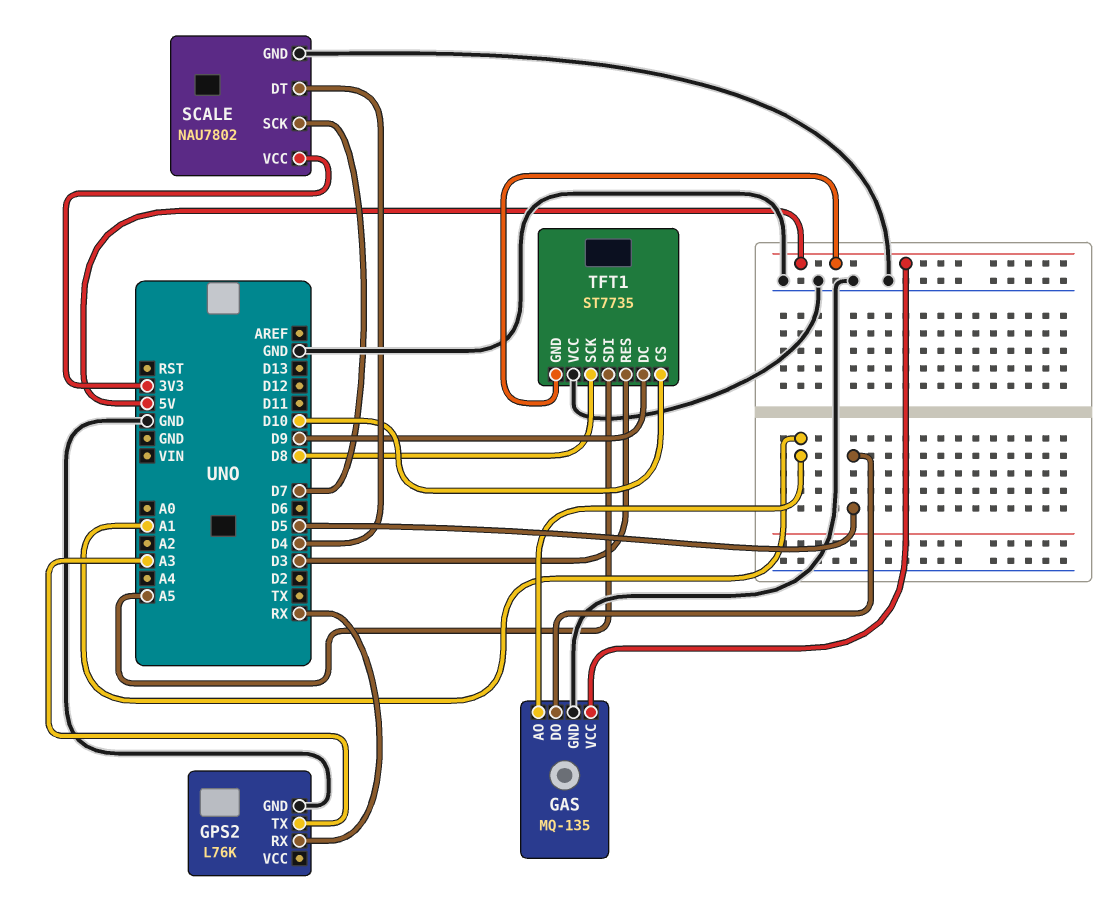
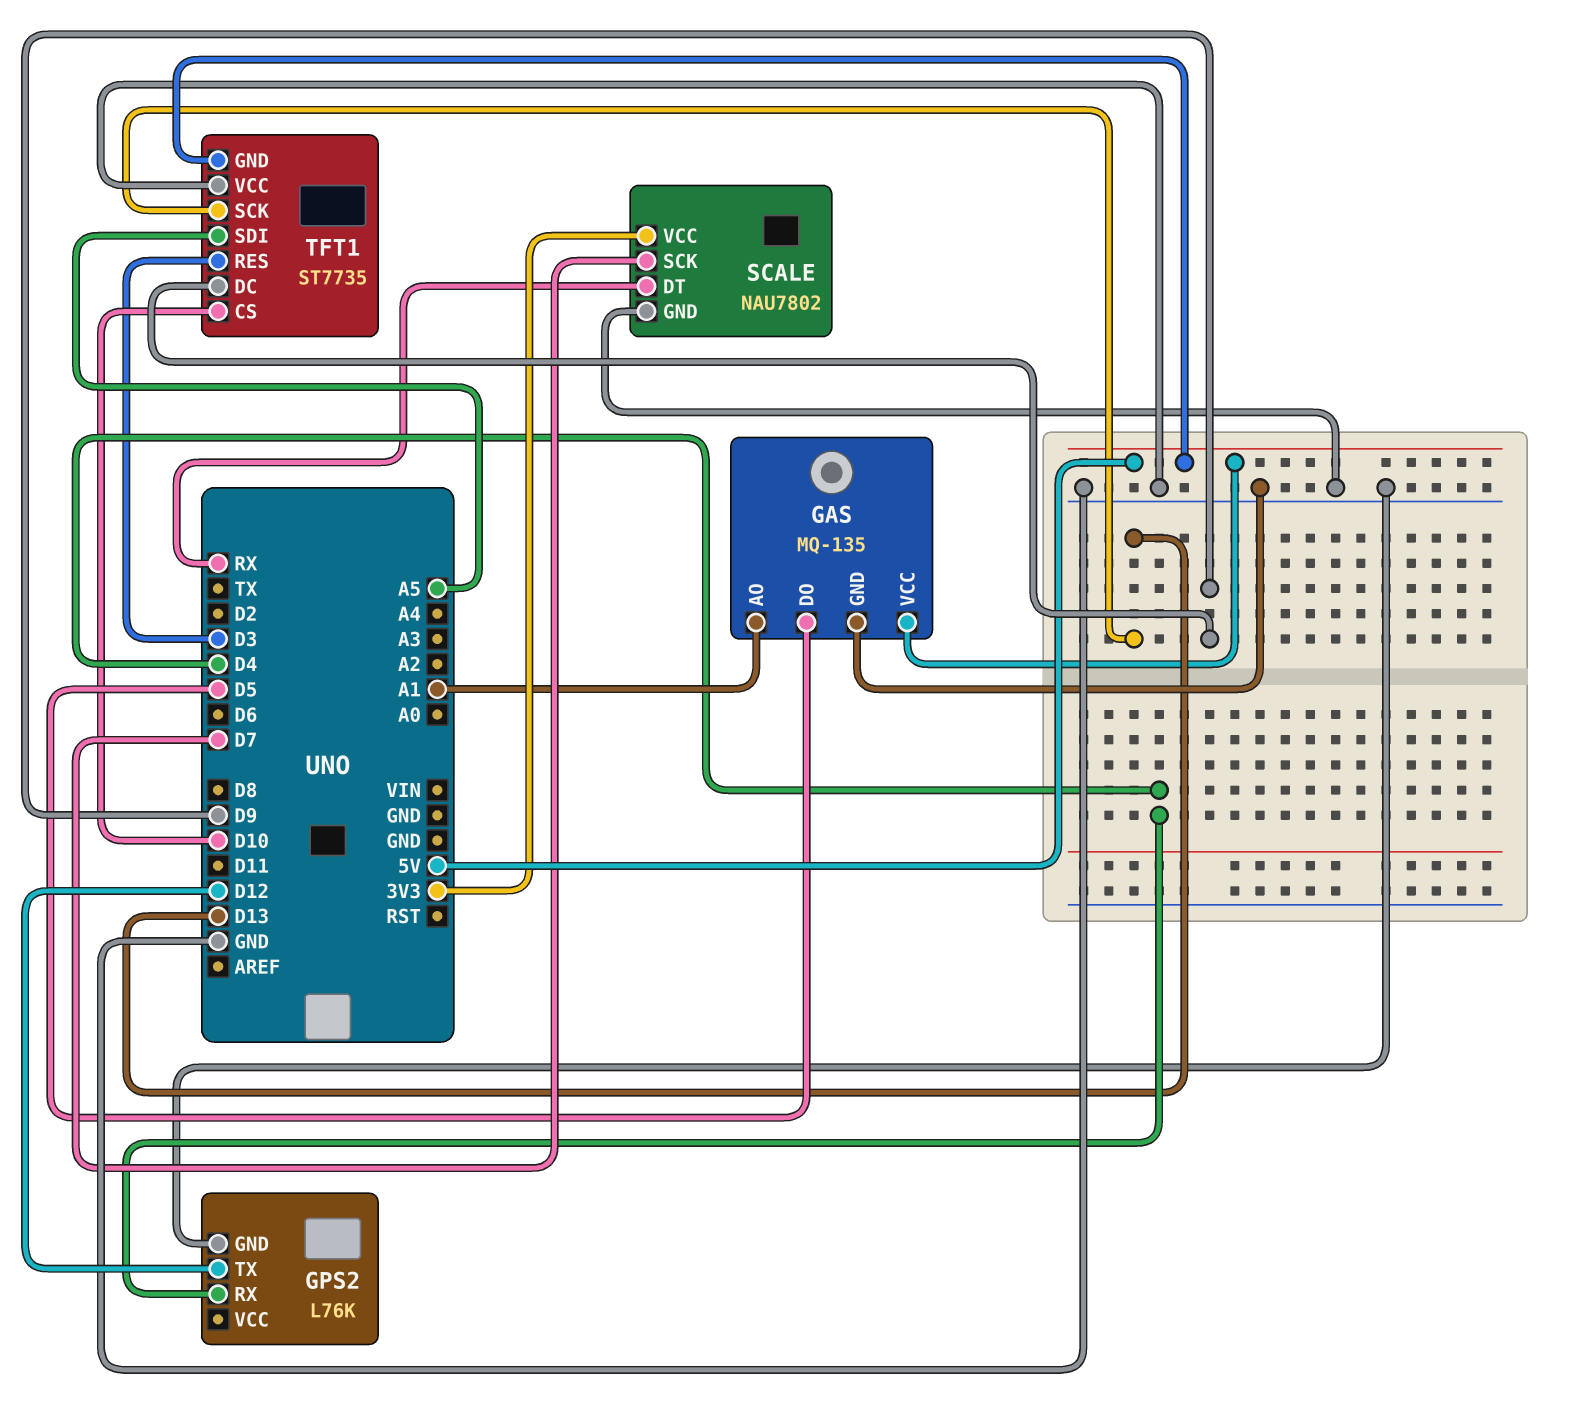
GPS2 pin RX: RX -> D4
GPS2 pin TX: A3 -> D12
SCALE pin DT: D4 -> RX
TFT1 pin SCK: D8 -> D13

